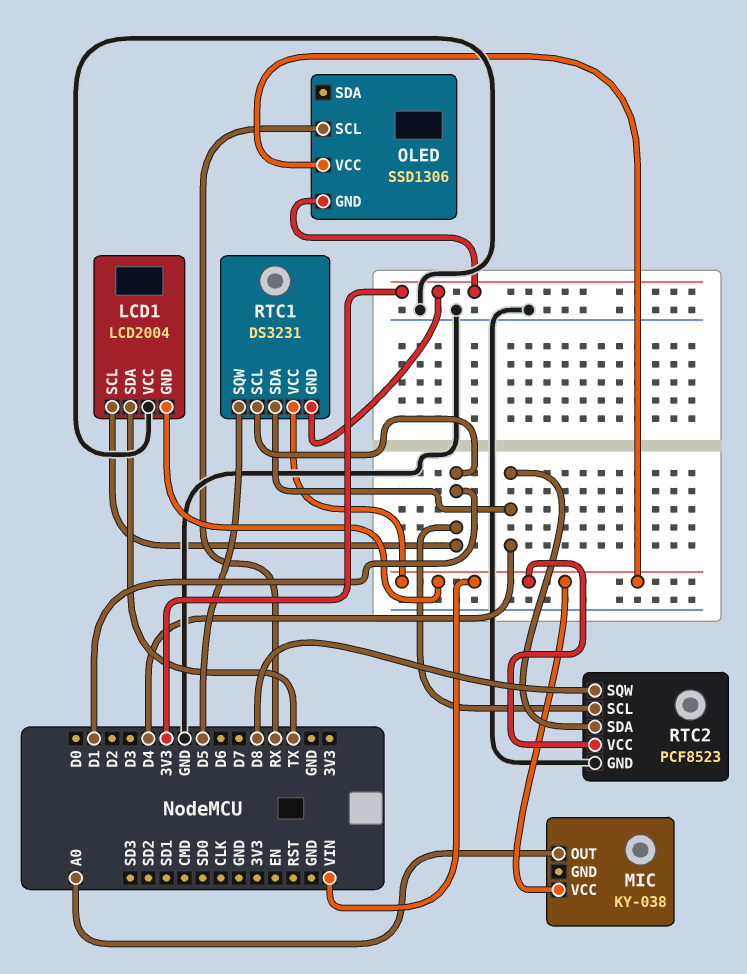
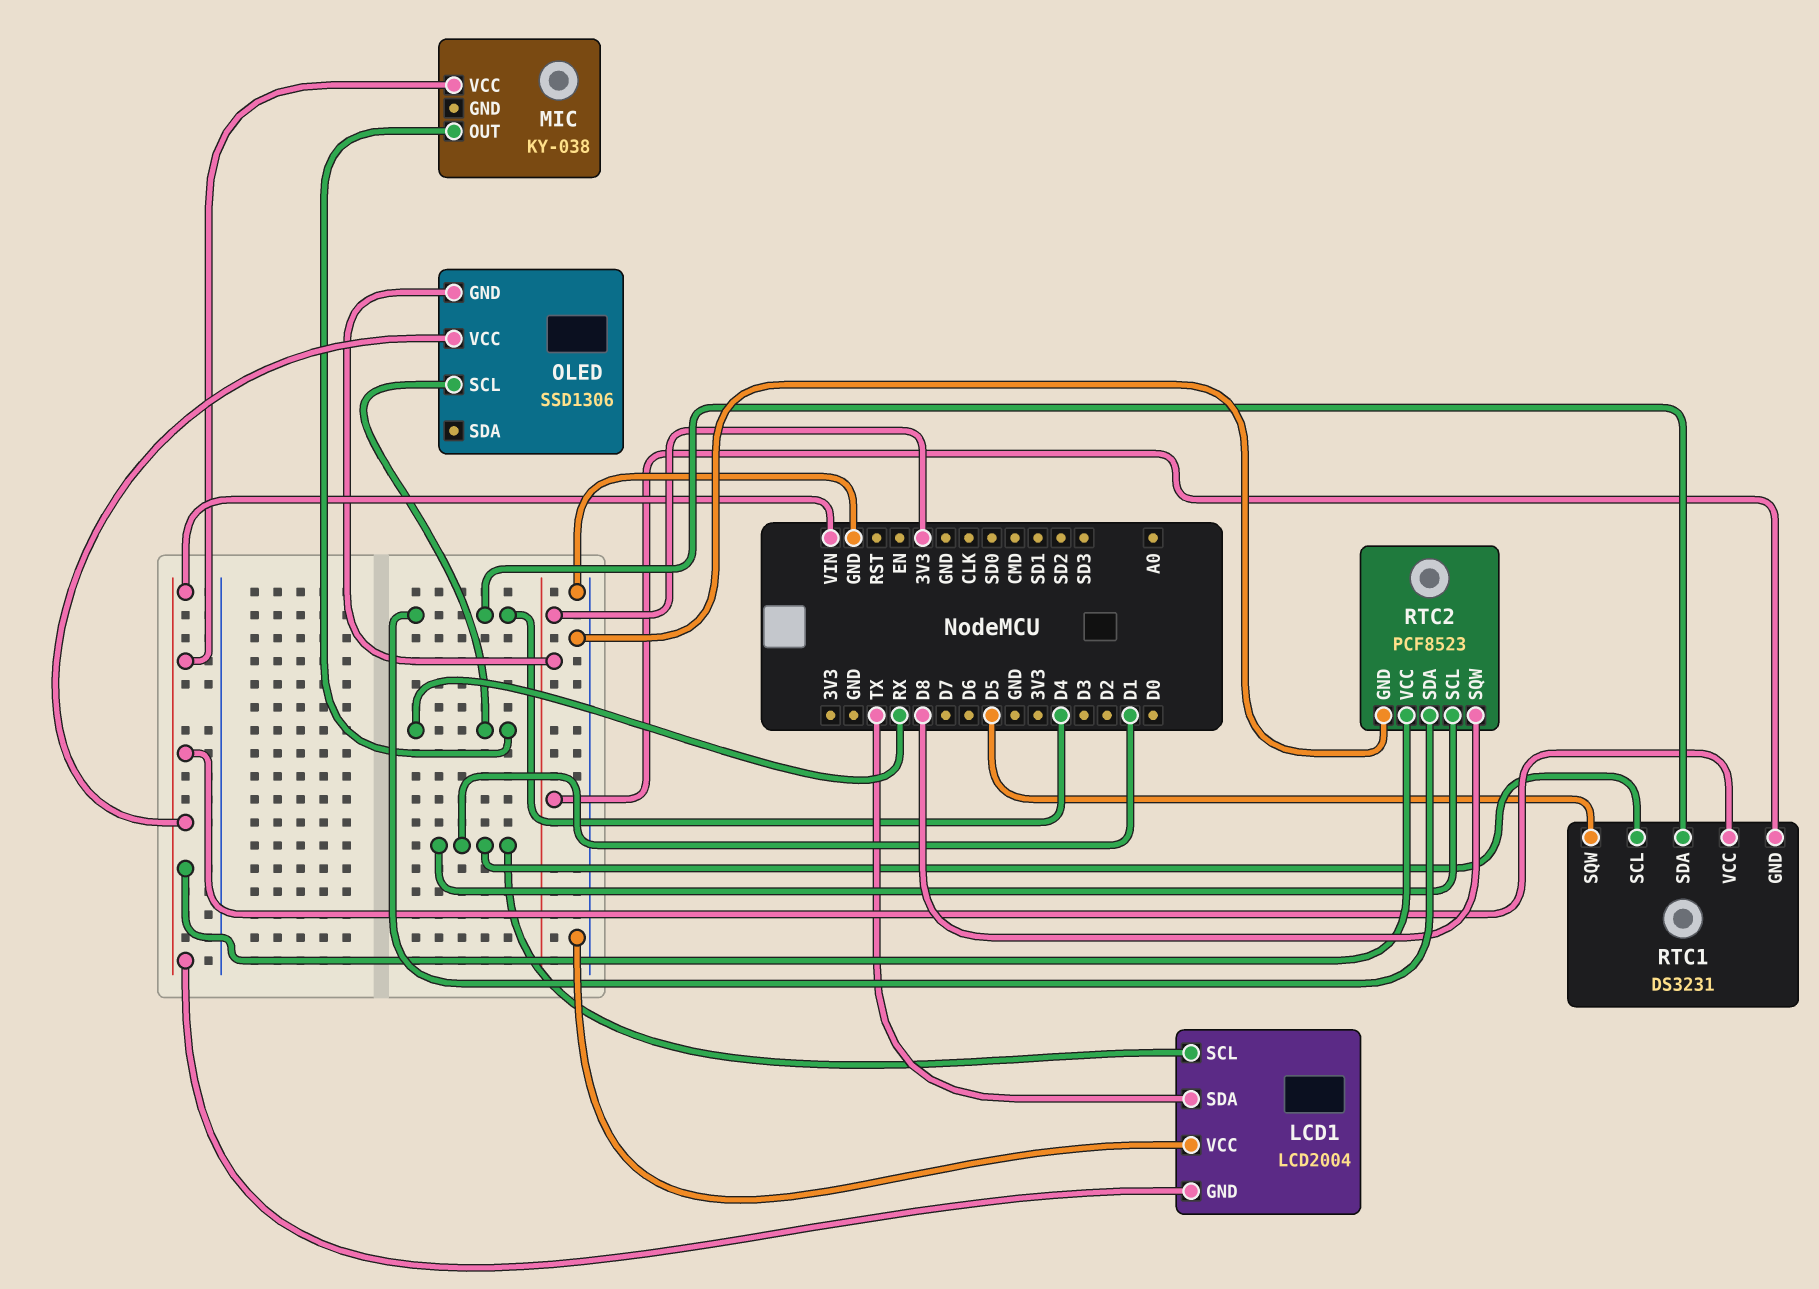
MIC pin OUT: A0 -> RX

